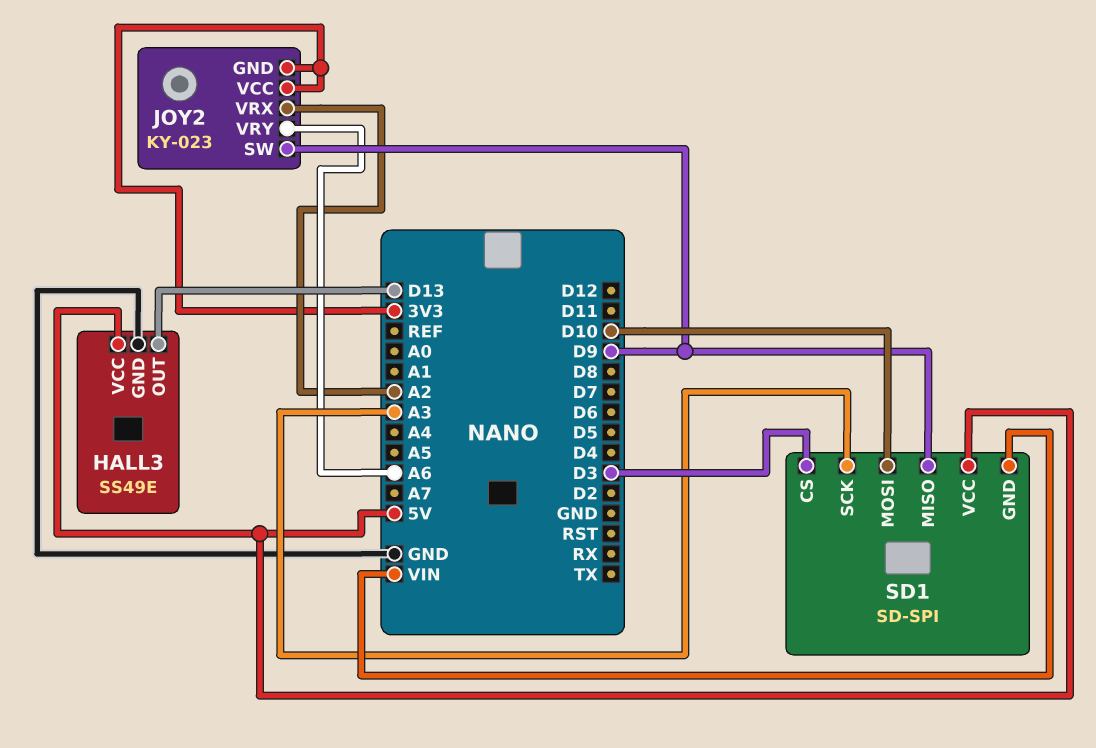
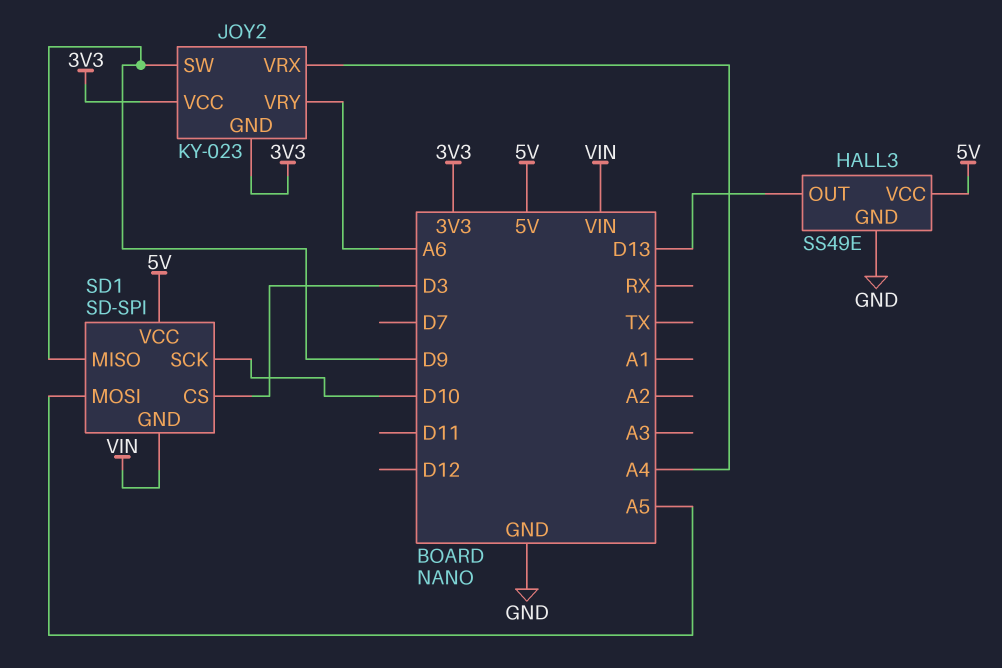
JOY2 pin VRX: A2 -> A4
SD1 pin MOSI: D10 -> A5
SD1 pin SCK: A3 -> D10

